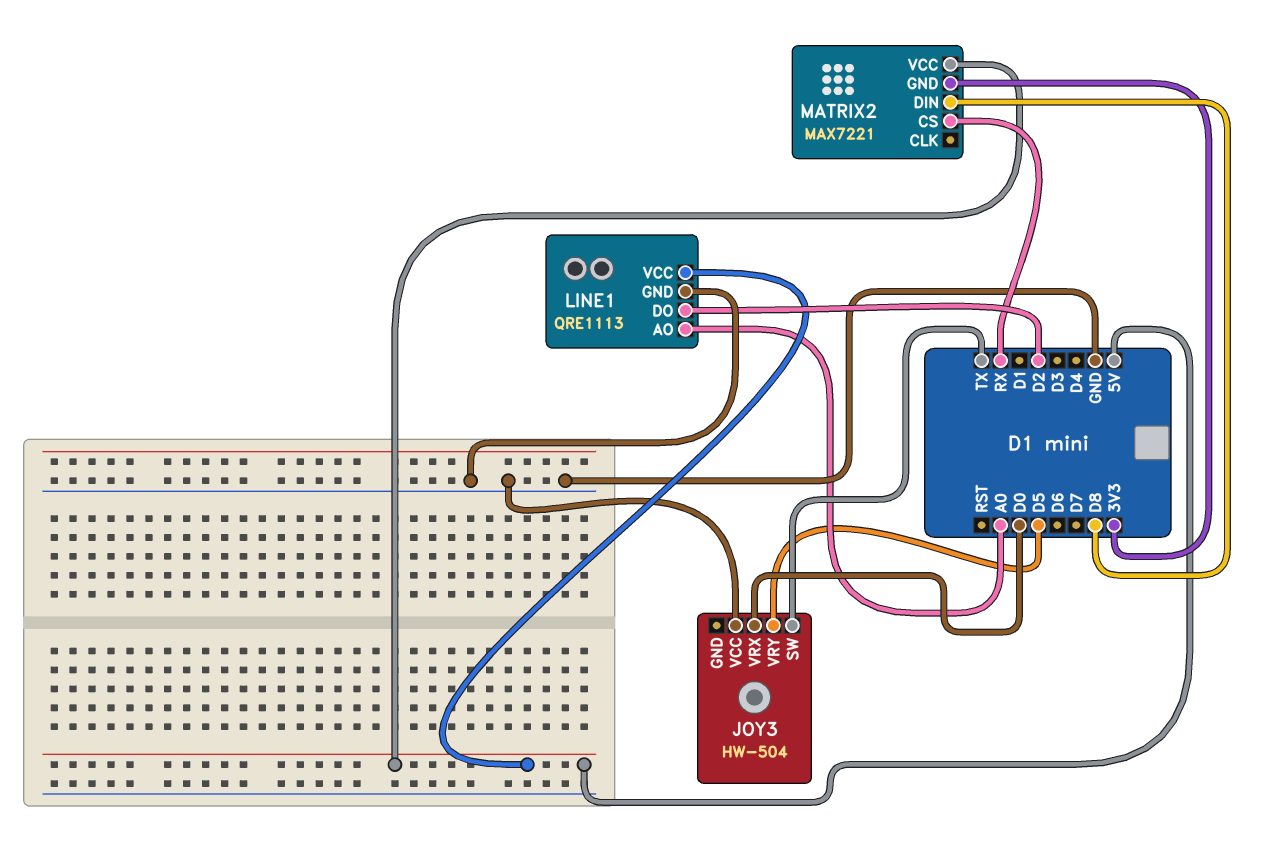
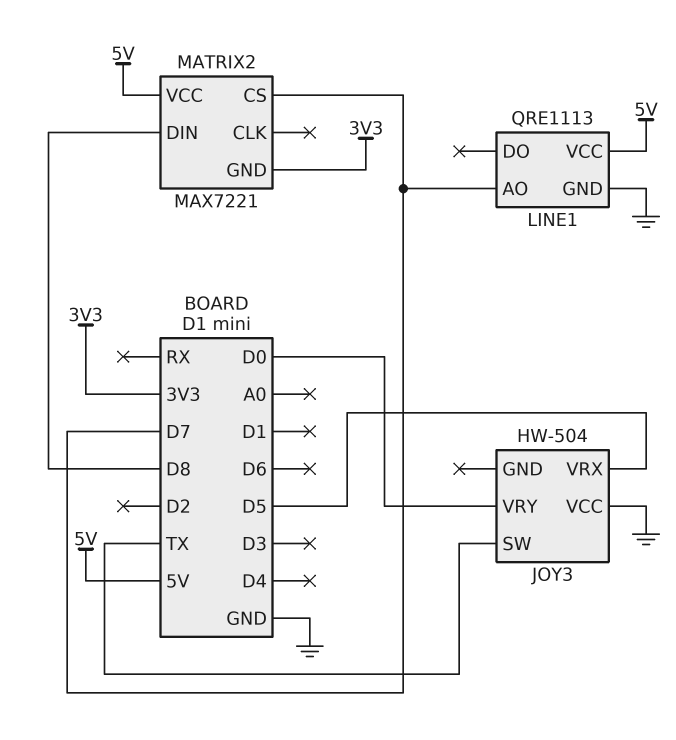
JOY3 pin VRX: D0 -> D5
JOY3 pin VRY: D5 -> D0
LINE1 pin AO: A0 -> D7
LINE1 pin DO: D2 -> none
MATRIX2 pin CS: RX -> D7

